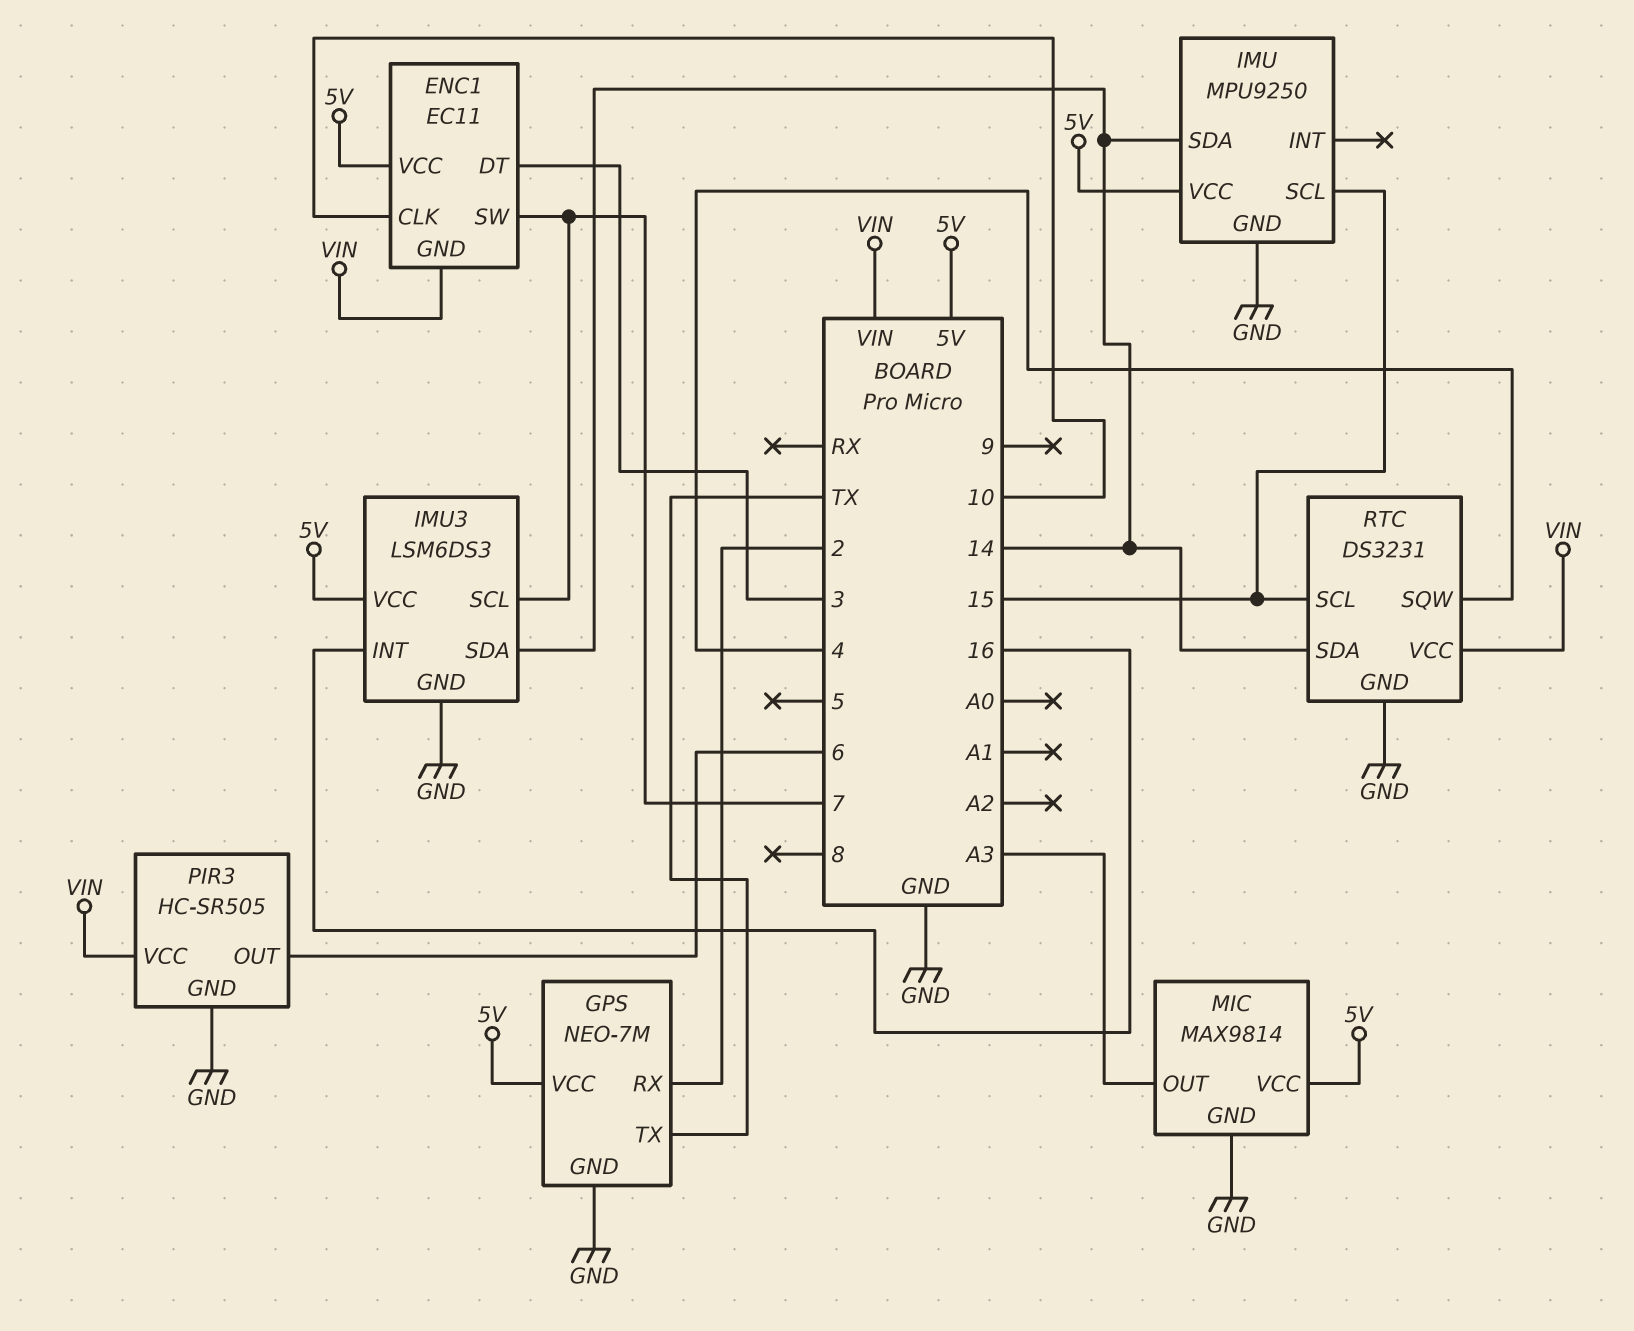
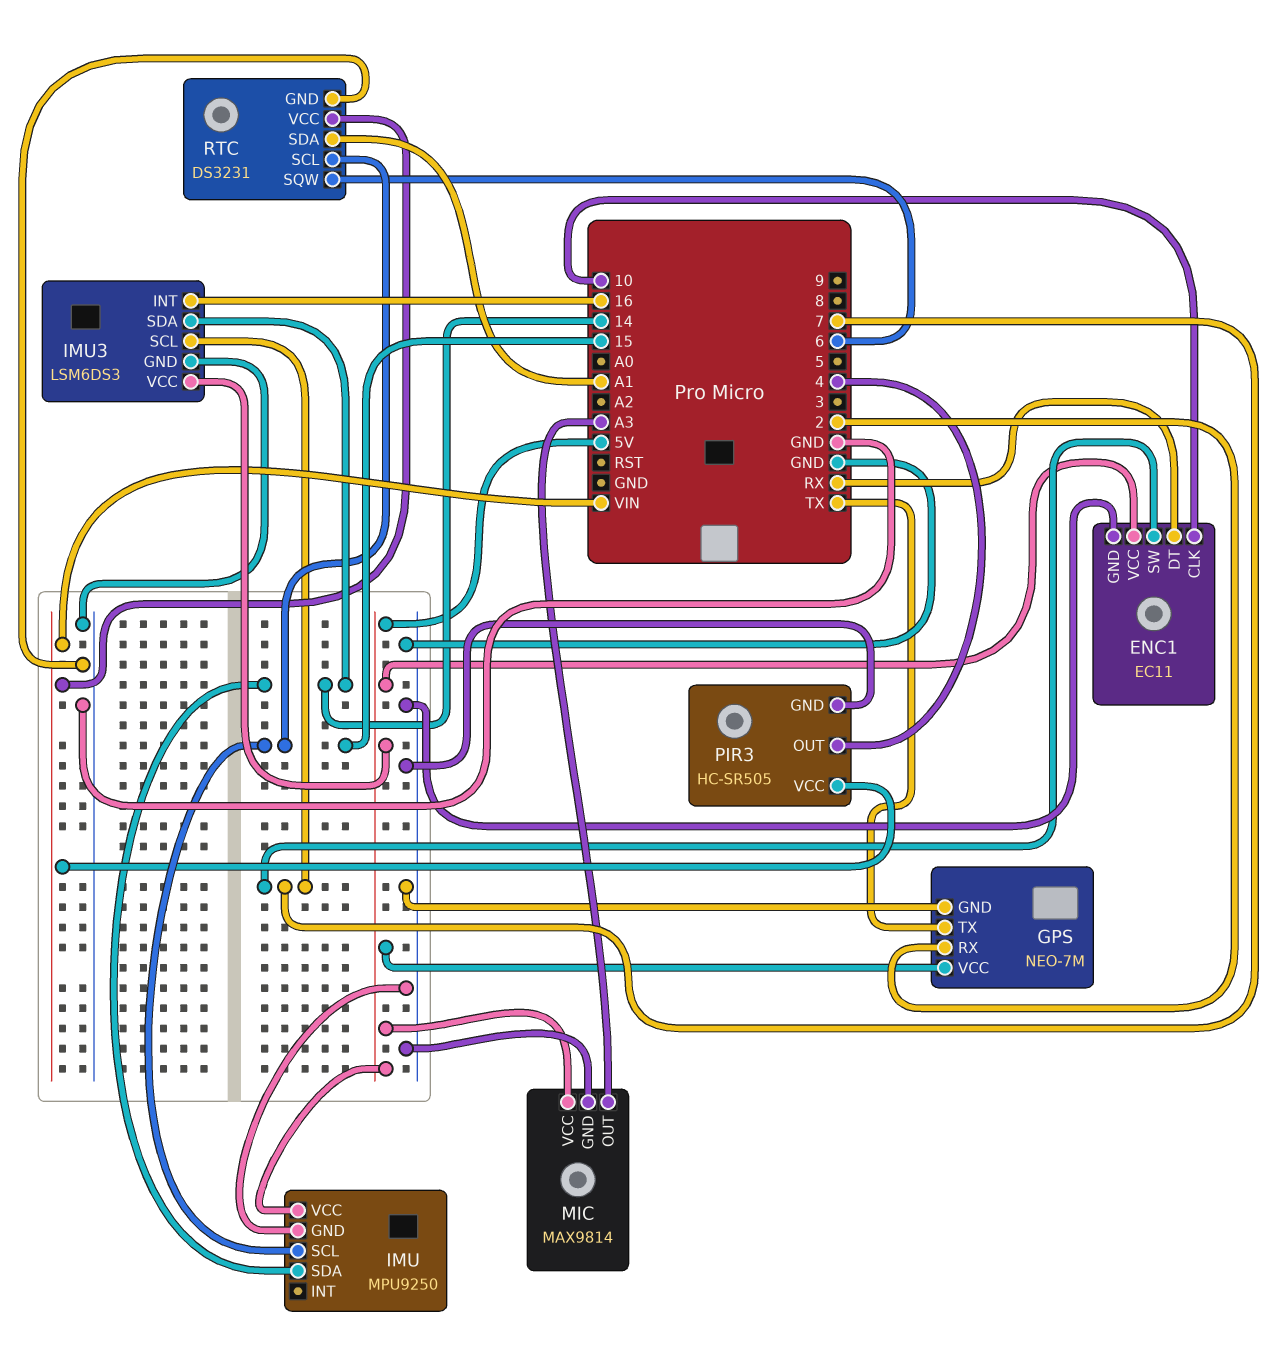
ENC1 pin DT: 3 -> RX
ENC1 pin GND: VIN -> GND
PIR3 pin OUT: 6 -> 4
RTC pin SDA: 14 -> A1
RTC pin SQW: 4 -> 6

